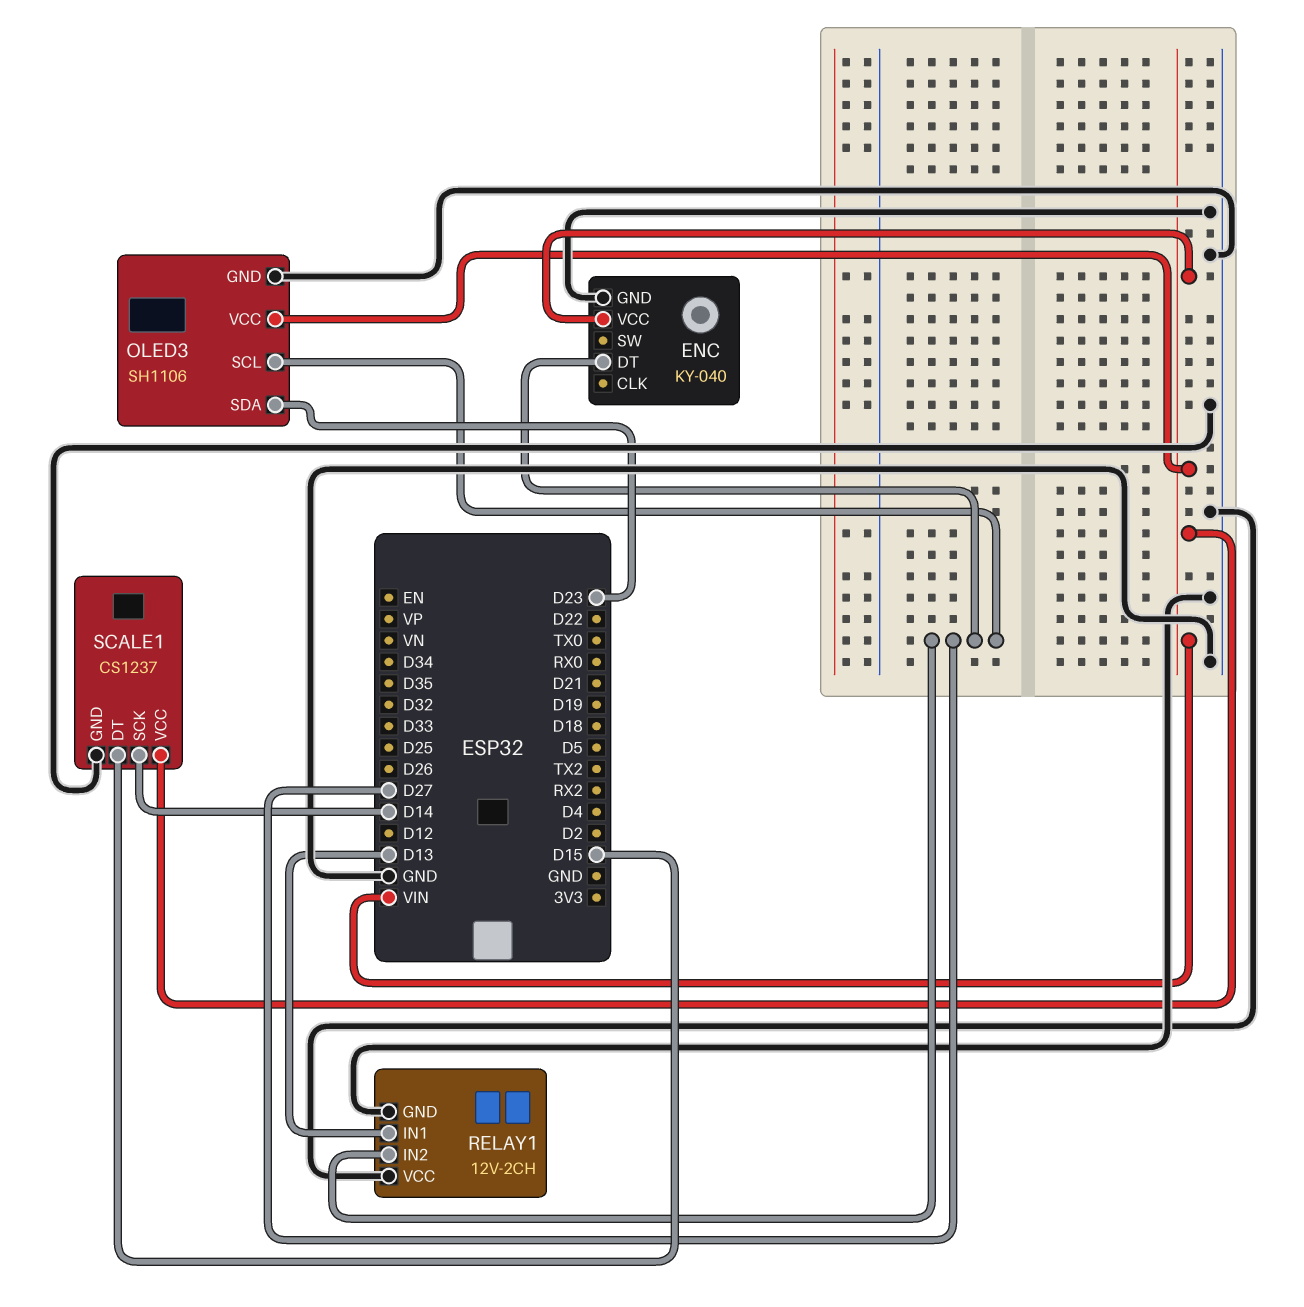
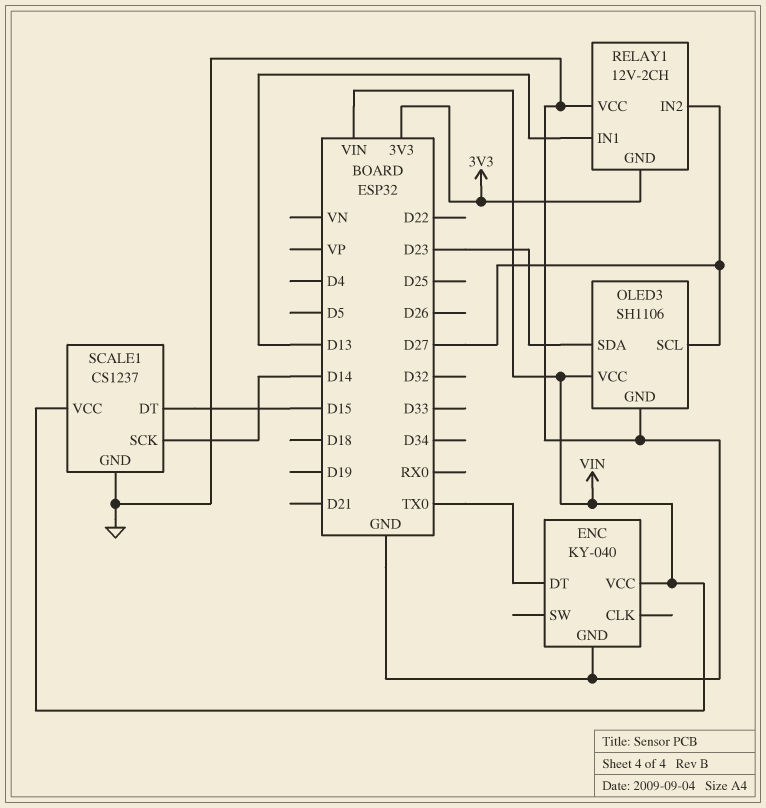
ENC pin DT: D27 -> TX0
RELAY1 pin GND: GND -> 3V3

